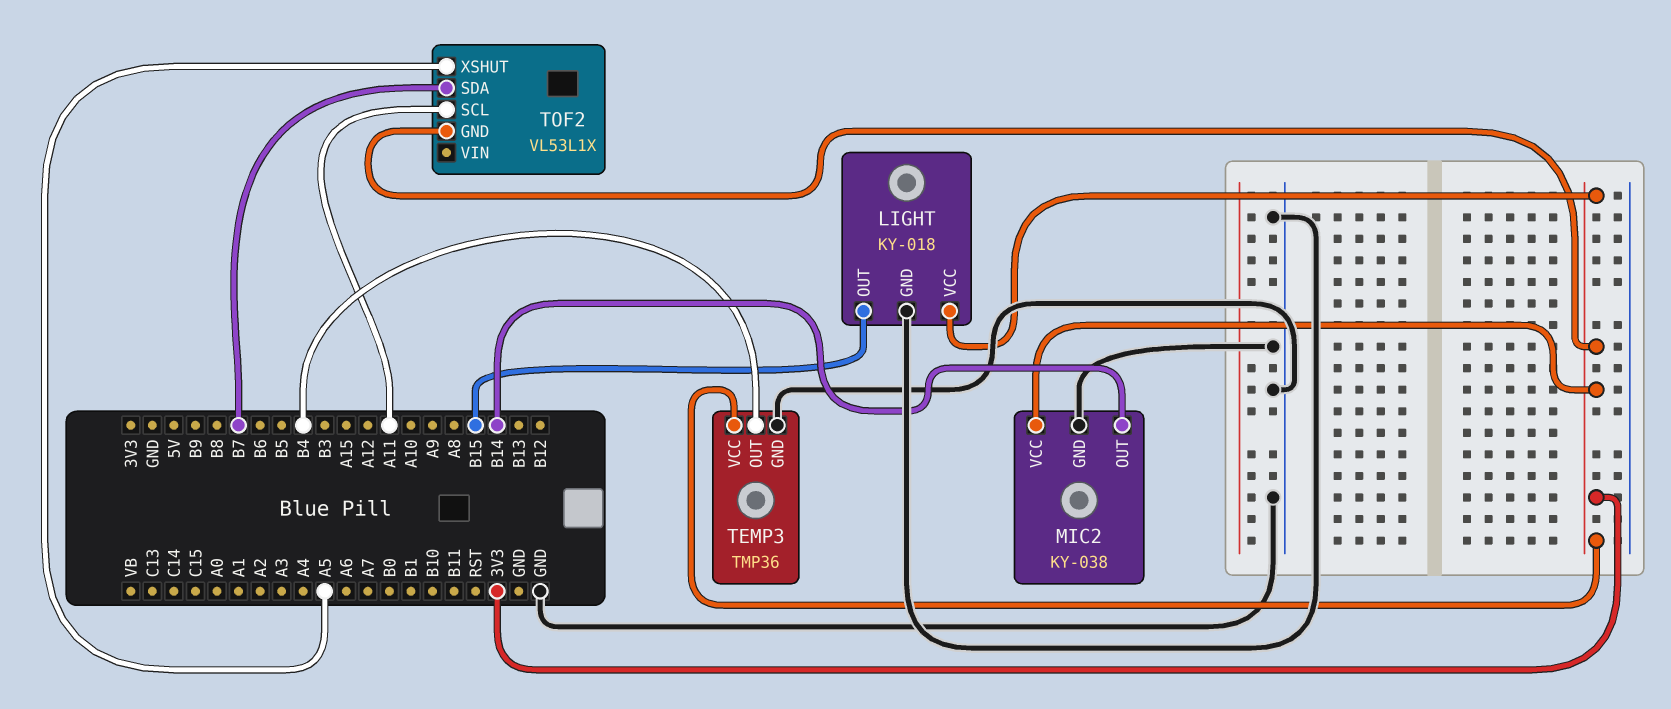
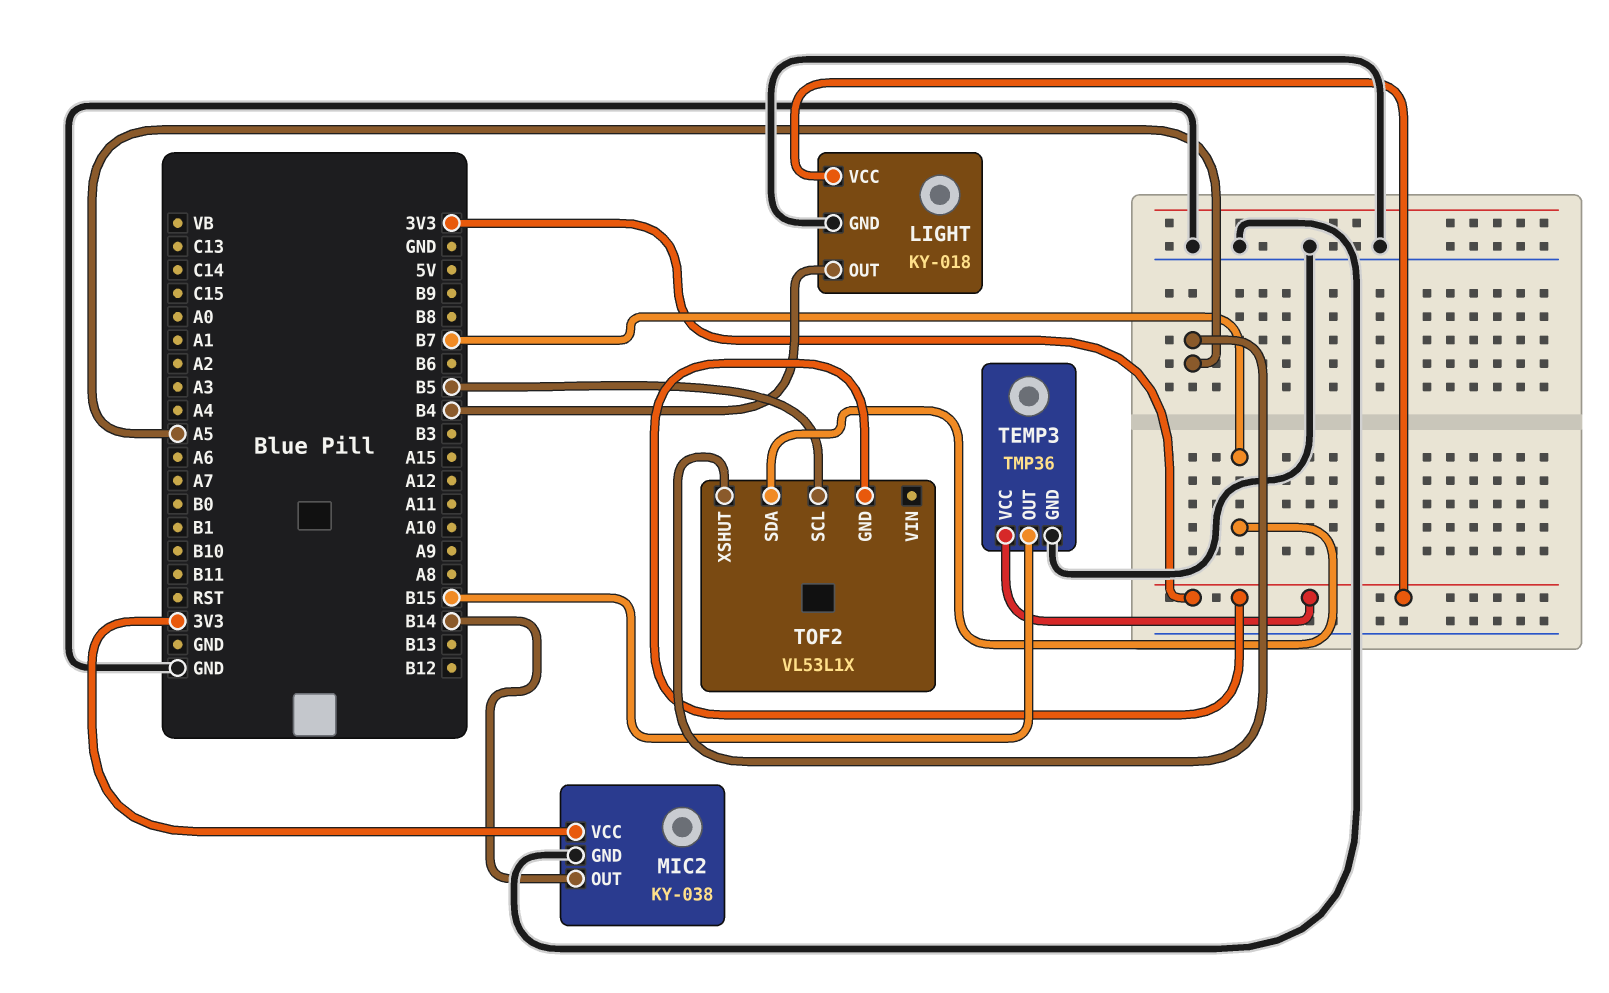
LIGHT pin OUT: B15 -> B4
TEMP3 pin OUT: B4 -> B15
TOF2 pin SCL: A11 -> B5

